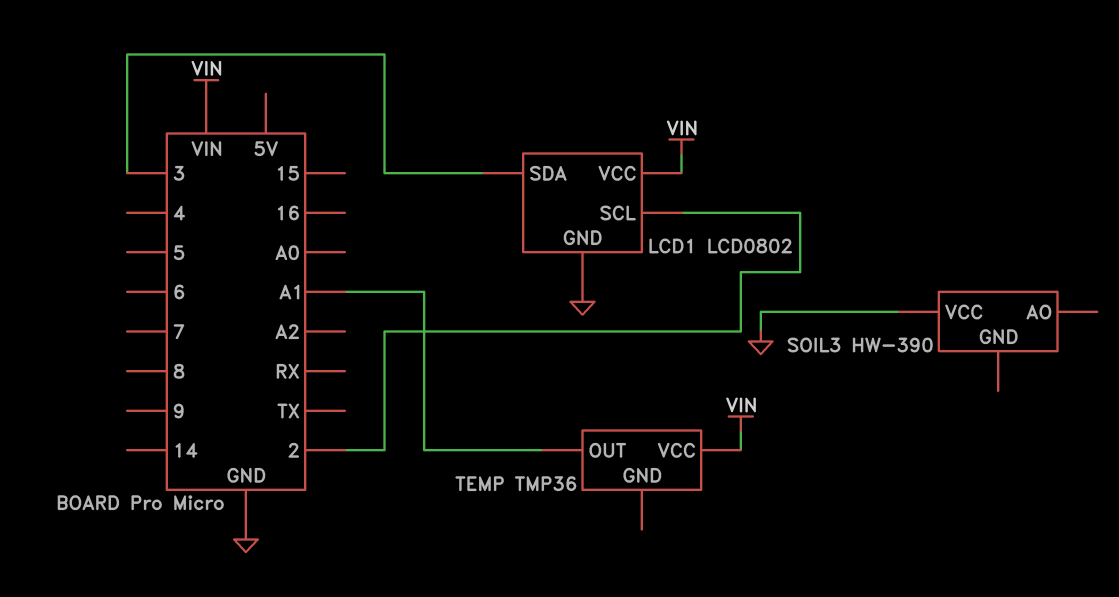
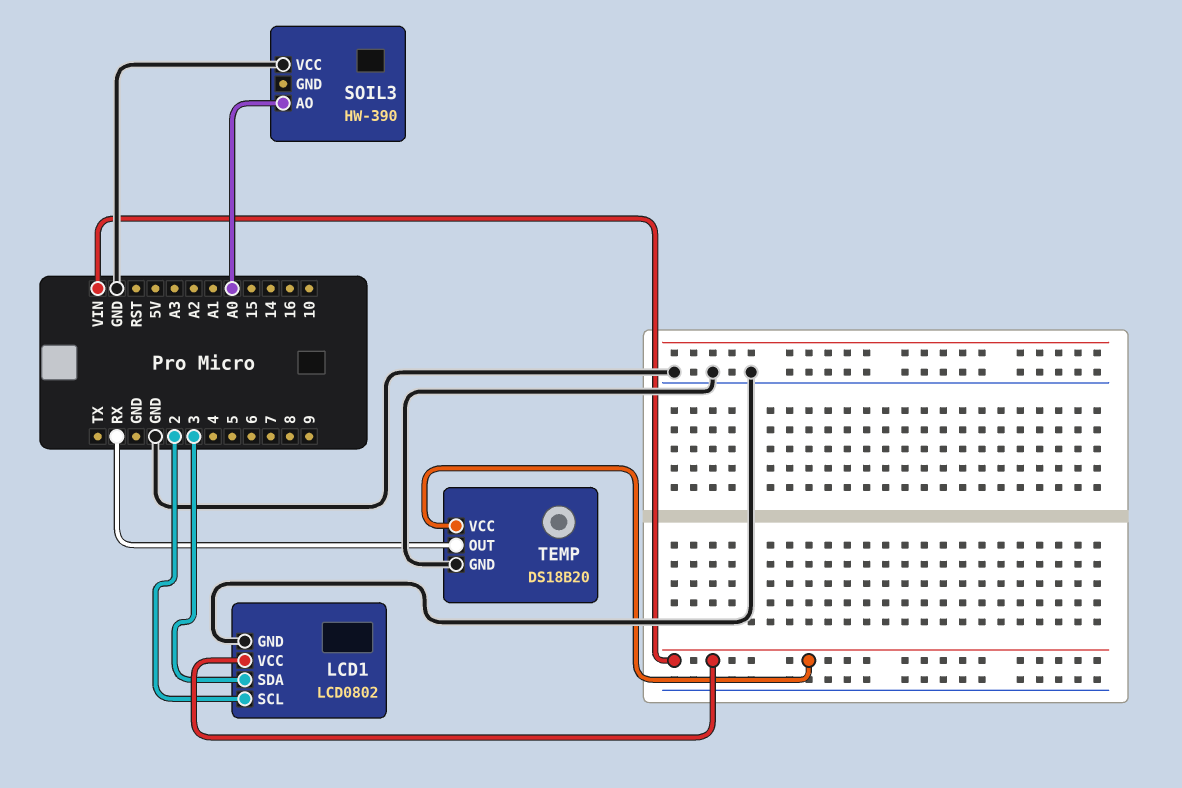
SOIL3 pin AO: none -> A0
TEMP: TMP36 -> DS18B20
TEMP pin GND: none -> GND
TEMP pin OUT: A1 -> RX

